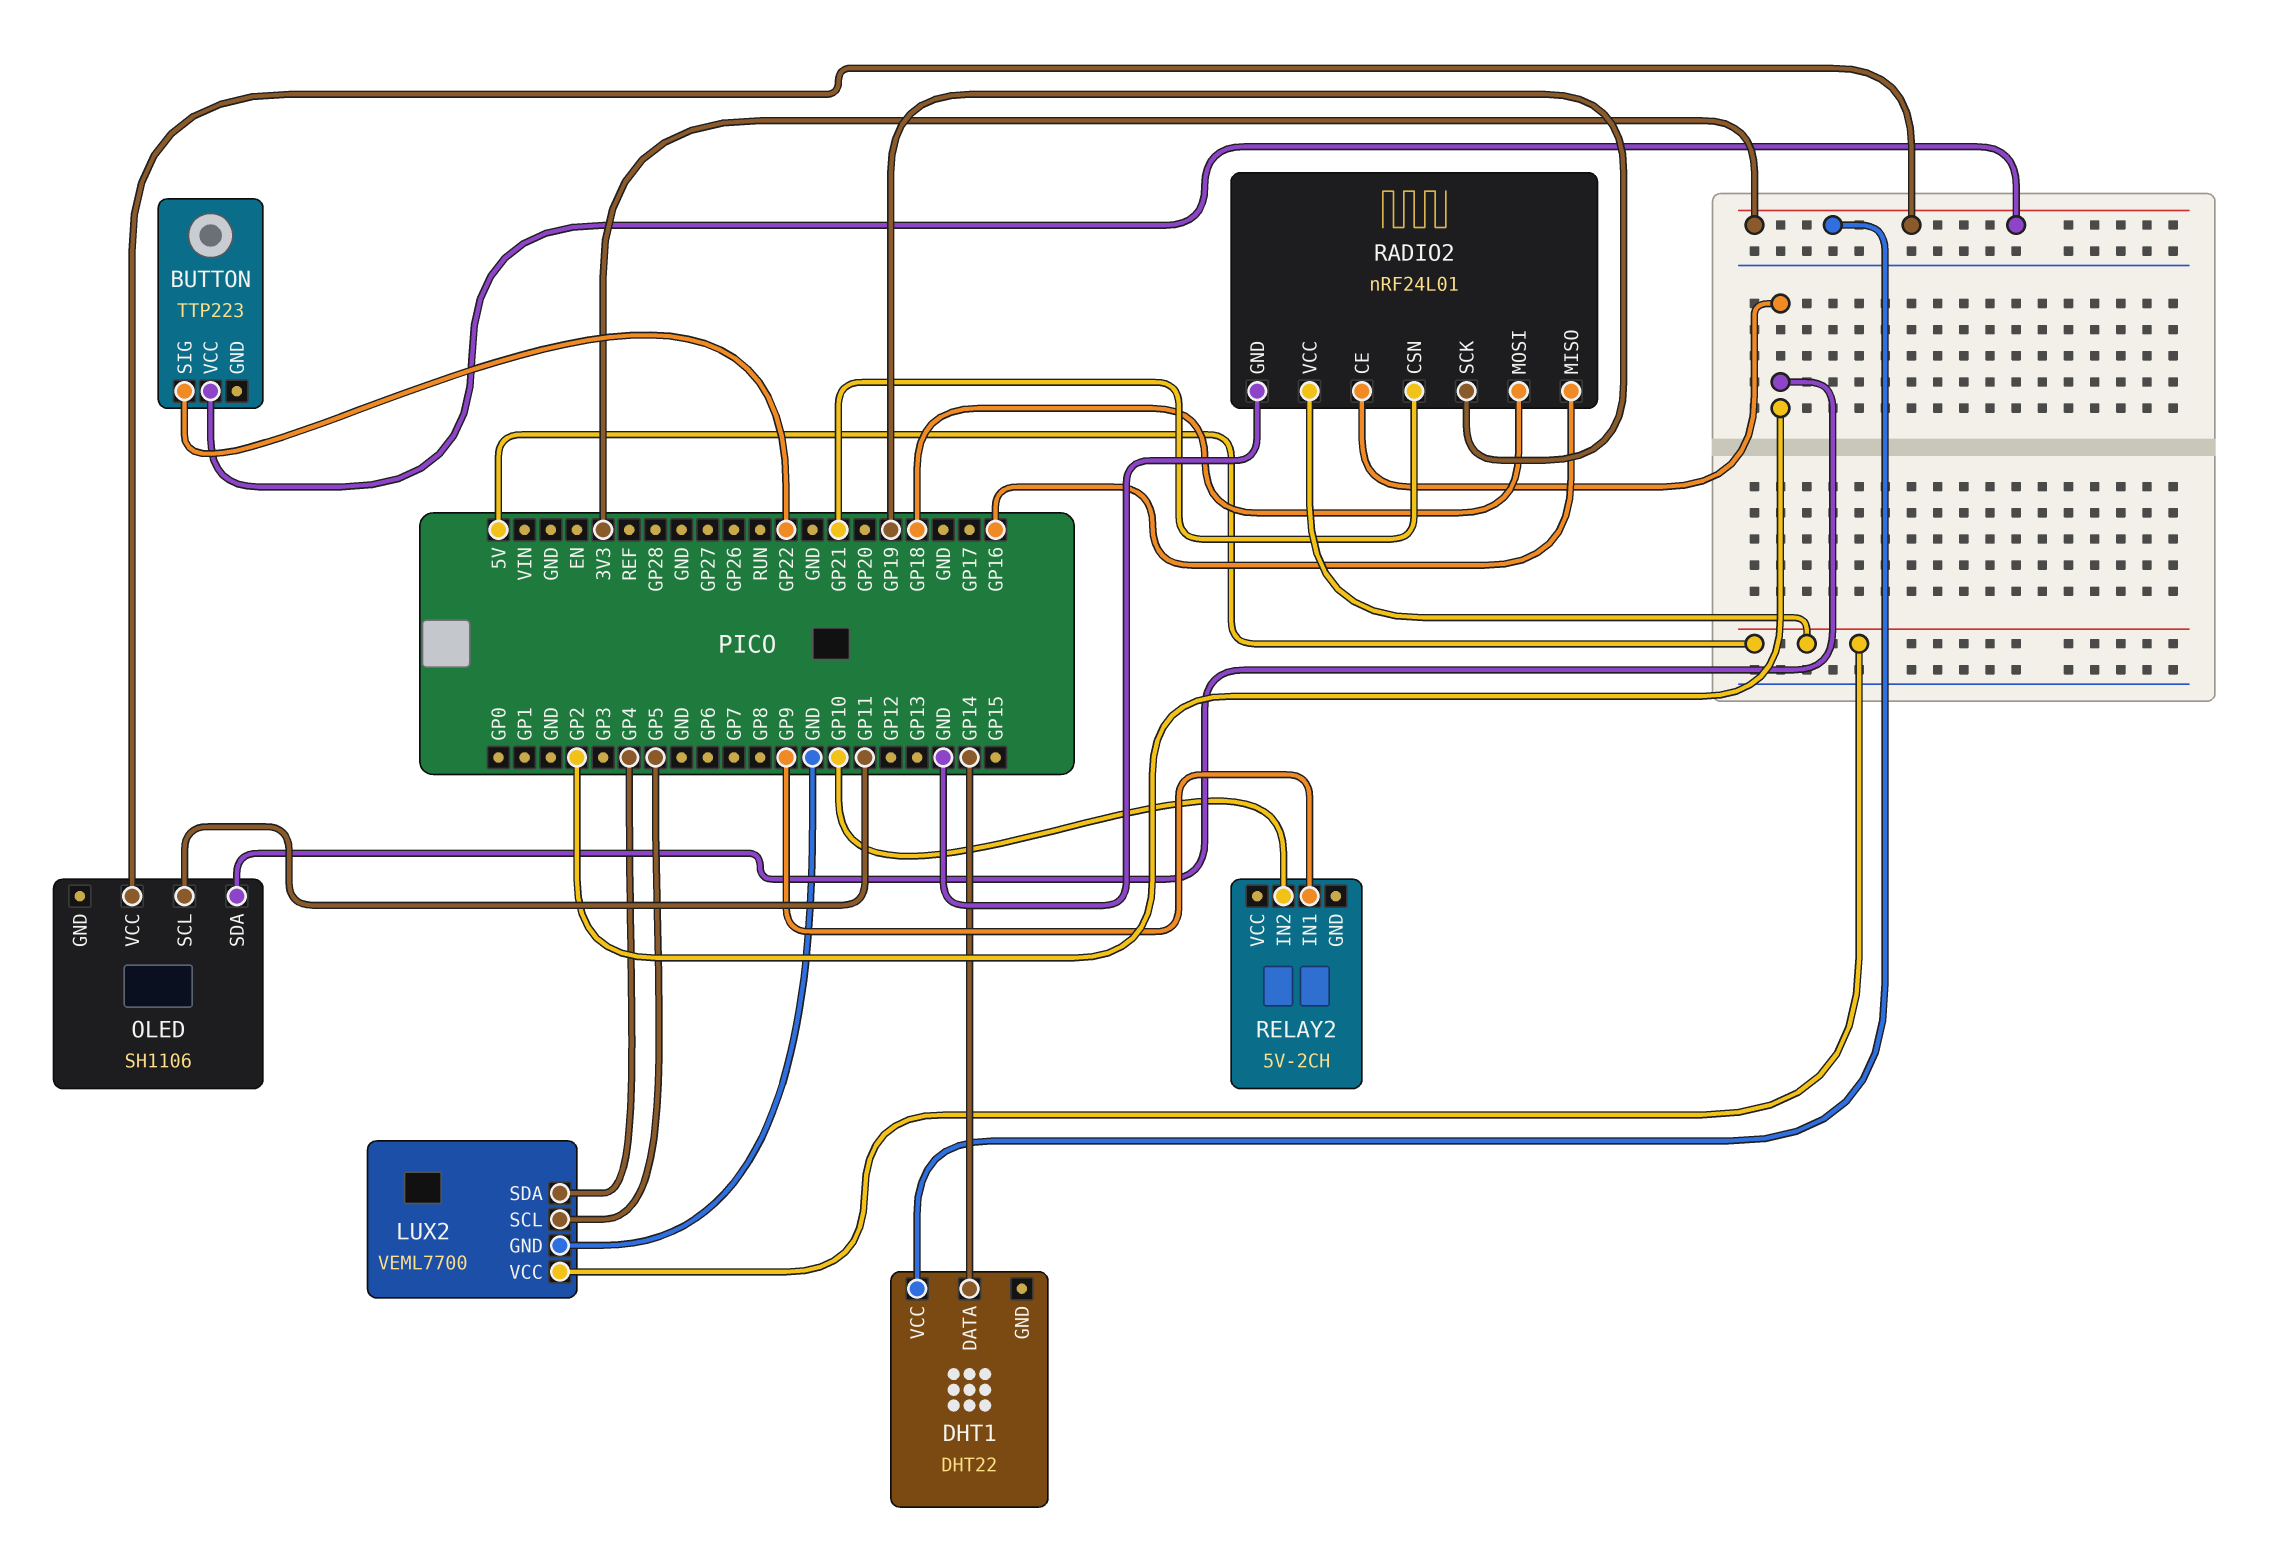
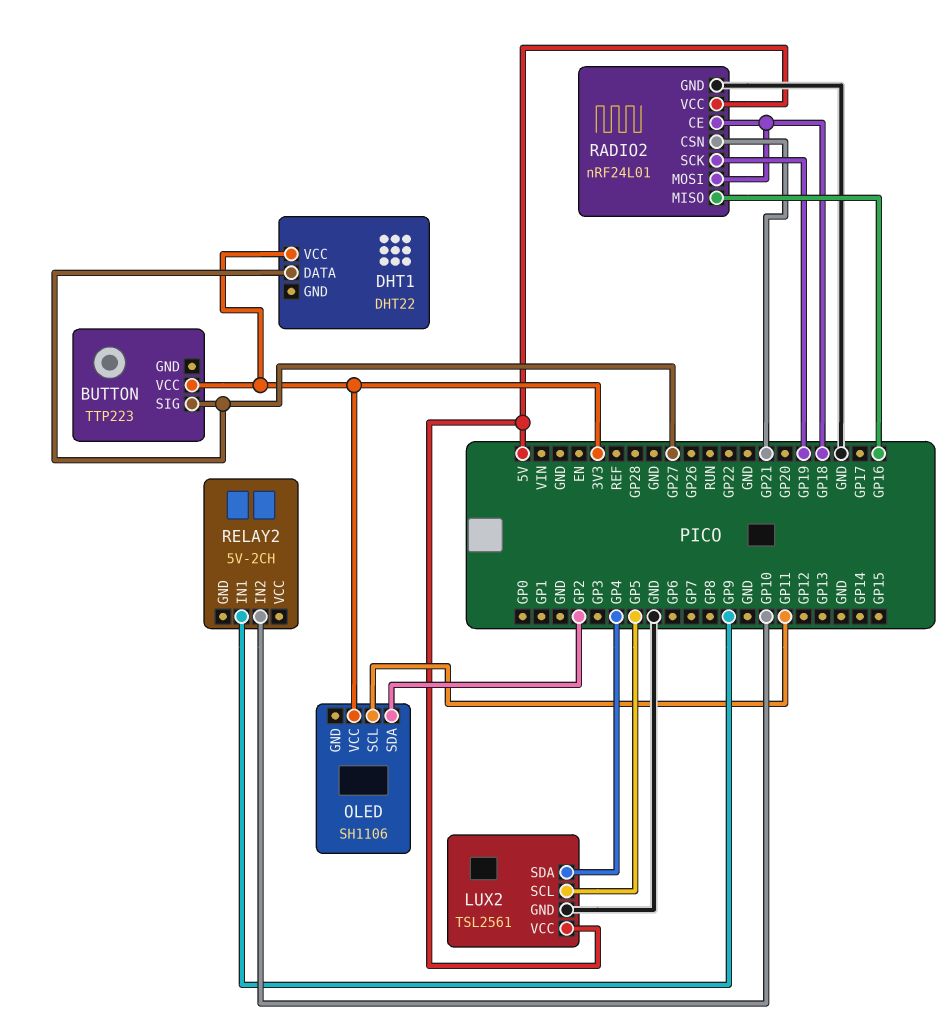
BUTTON pin SIG: GP22 -> GP27
DHT1 pin DATA: GP14 -> GP27
LUX2: VEML7700 -> TSL2561
RADIO2 pin CE: GP2 -> GP18

